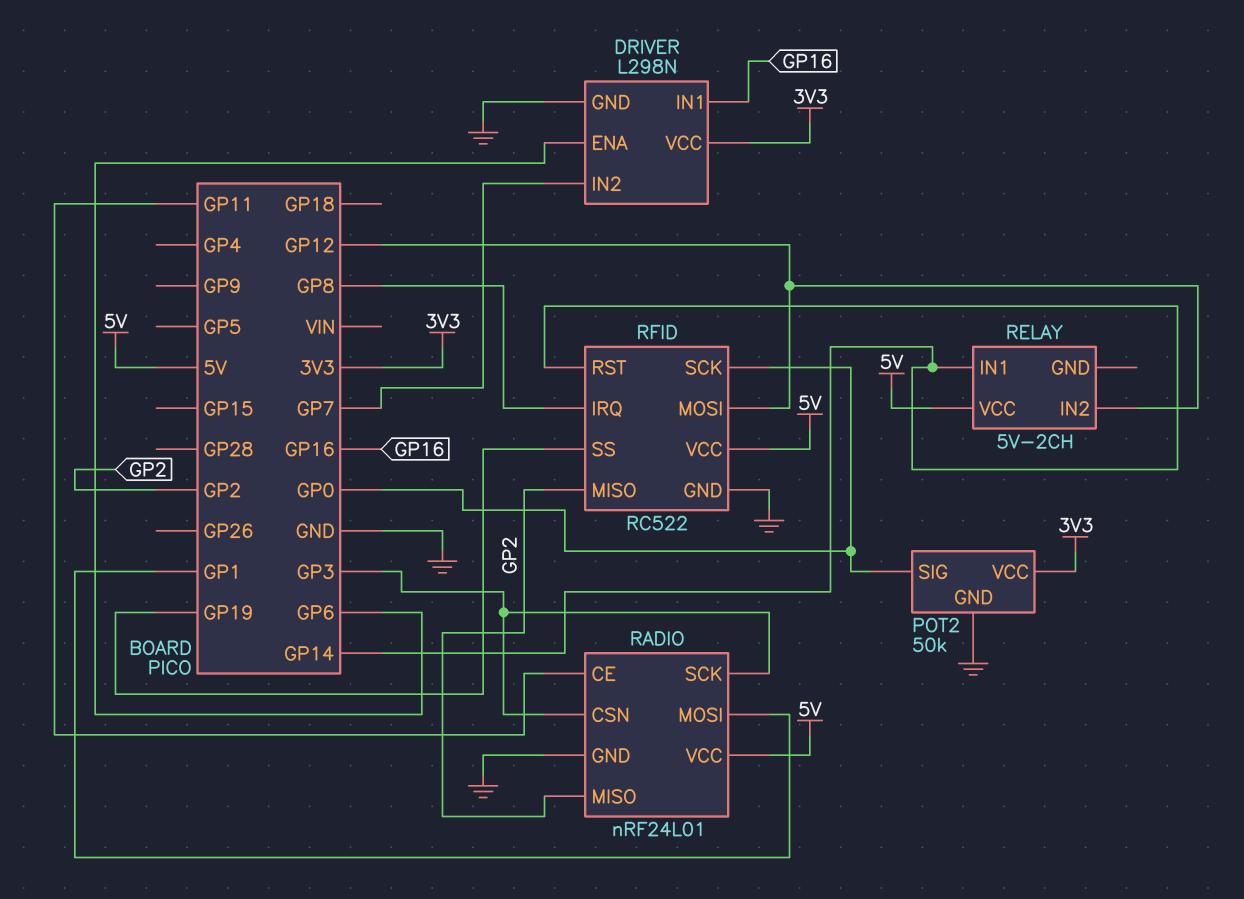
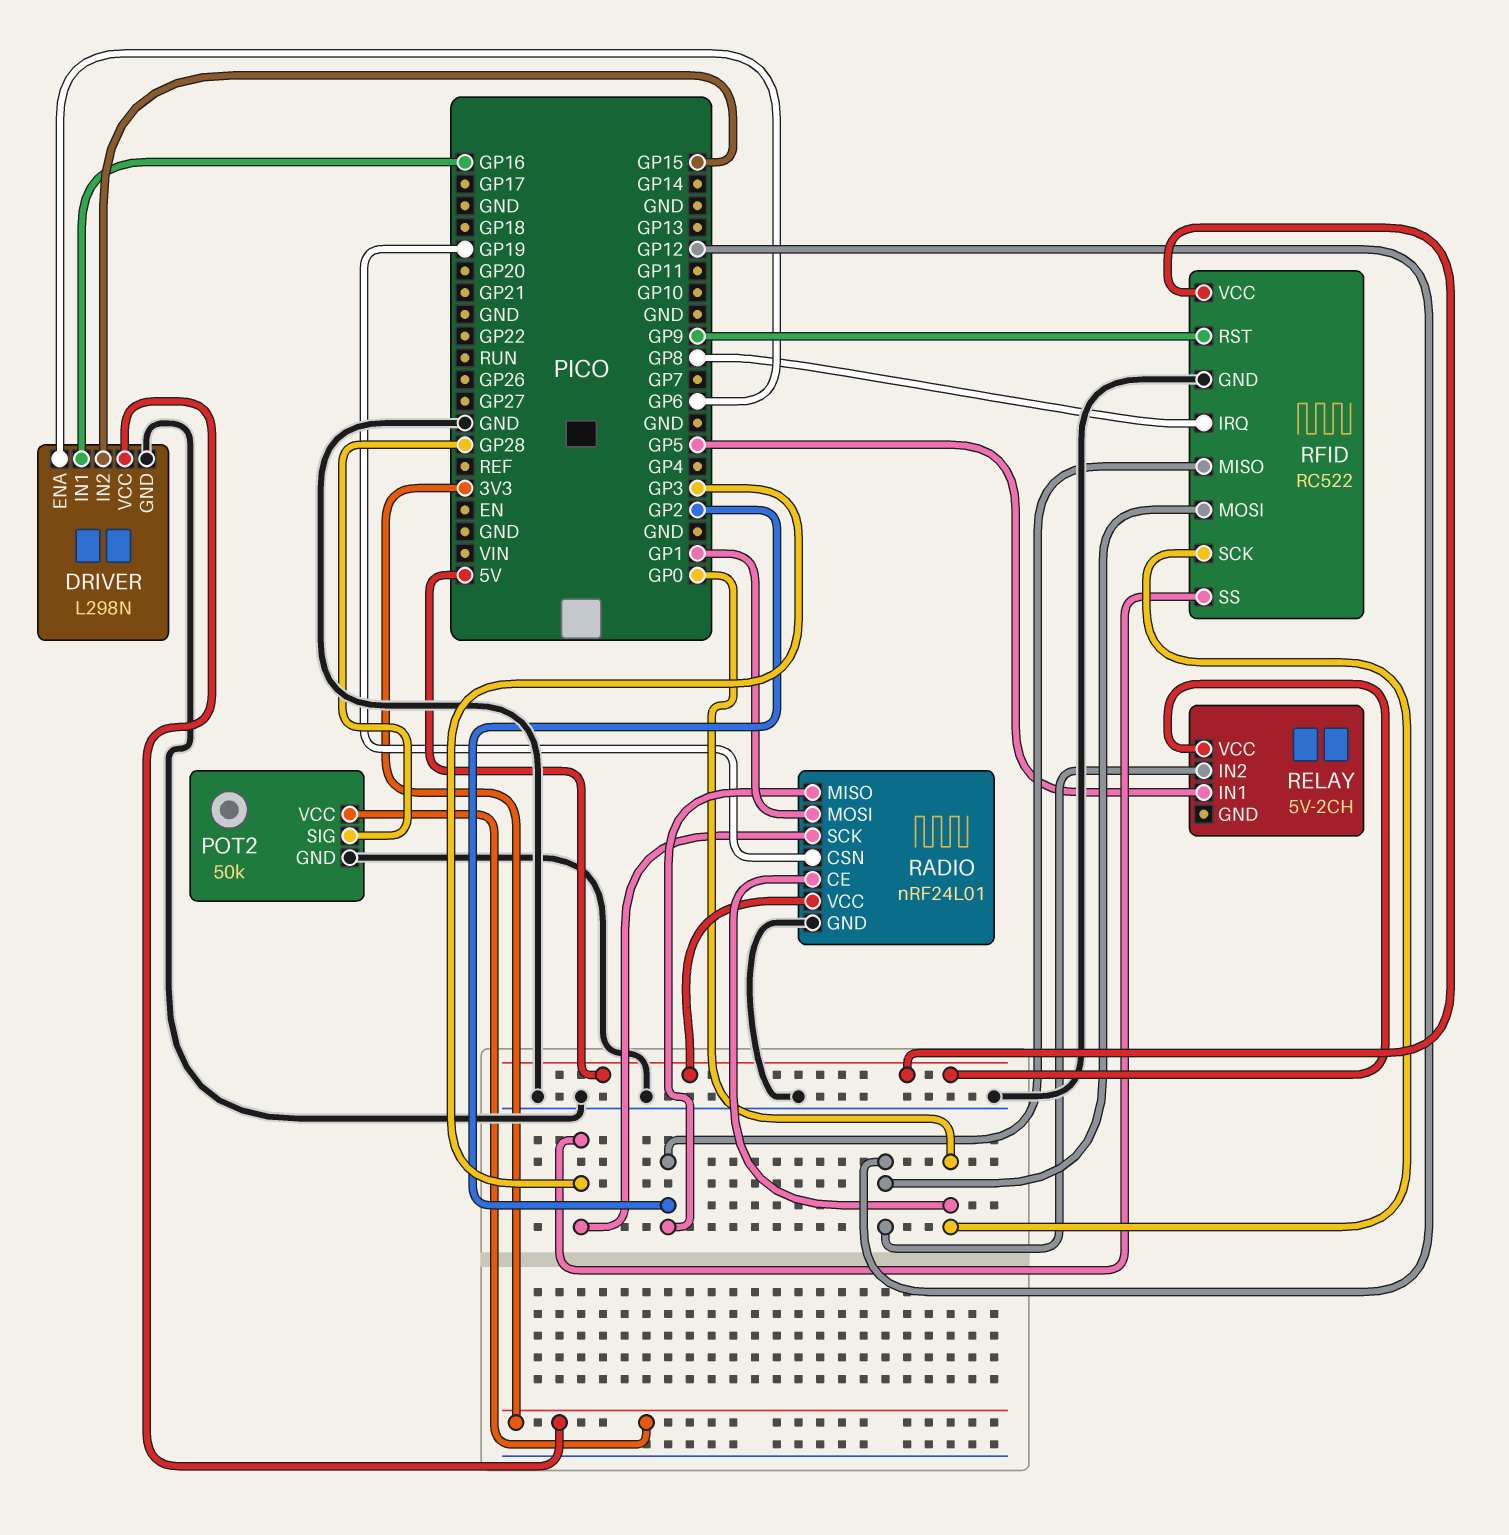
DRIVER pin IN2: GP7 -> GP15
POT2 pin SIG: GP0 -> GP28
RADIO pin CE: GP11 -> GP0
RADIO pin CSN: GP3 -> GP19
RELAY pin IN1: GP14 -> GP5
RFID pin RST: GP14 -> GP9
RFID pin SS: GP19 -> GP3

